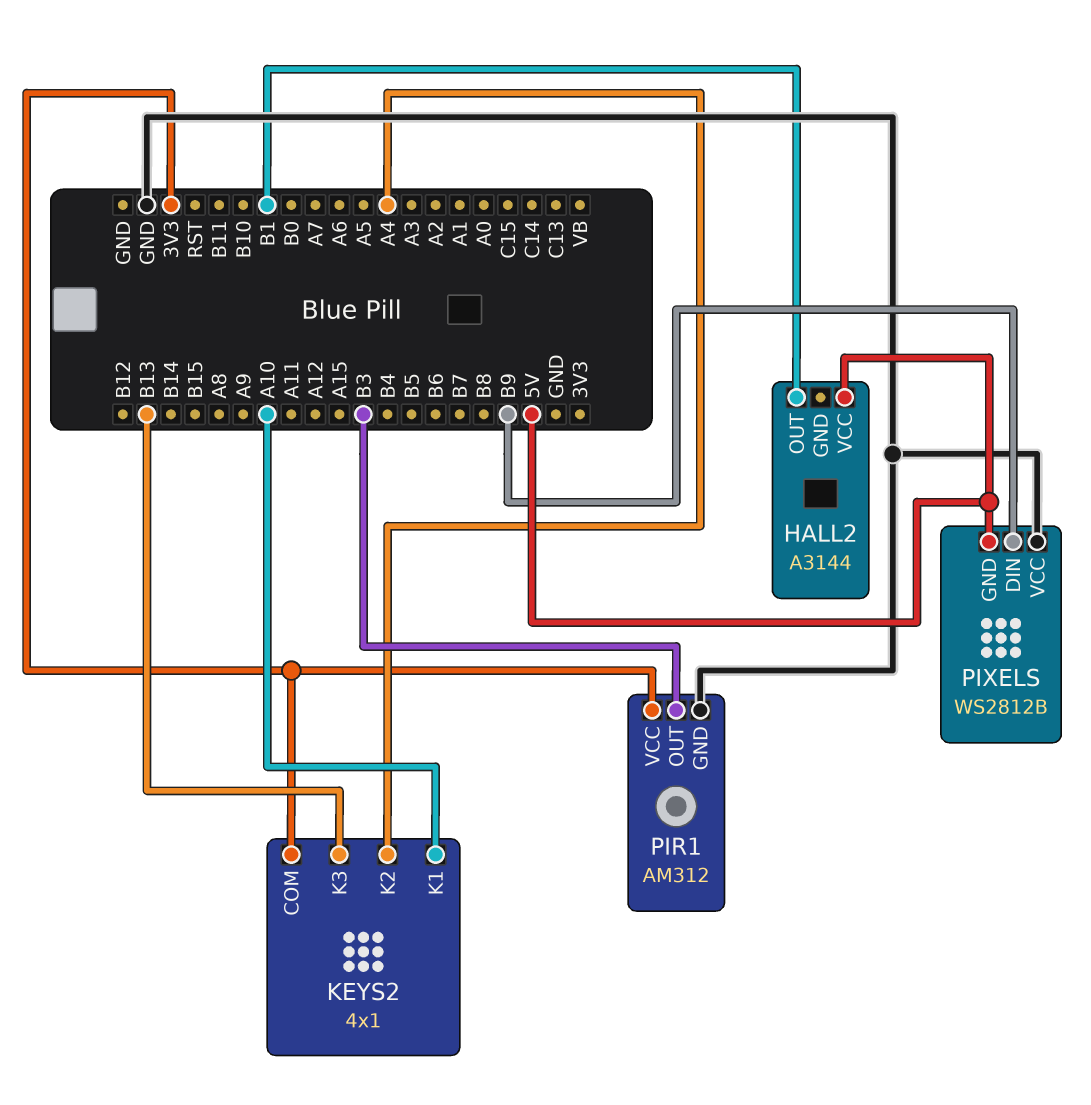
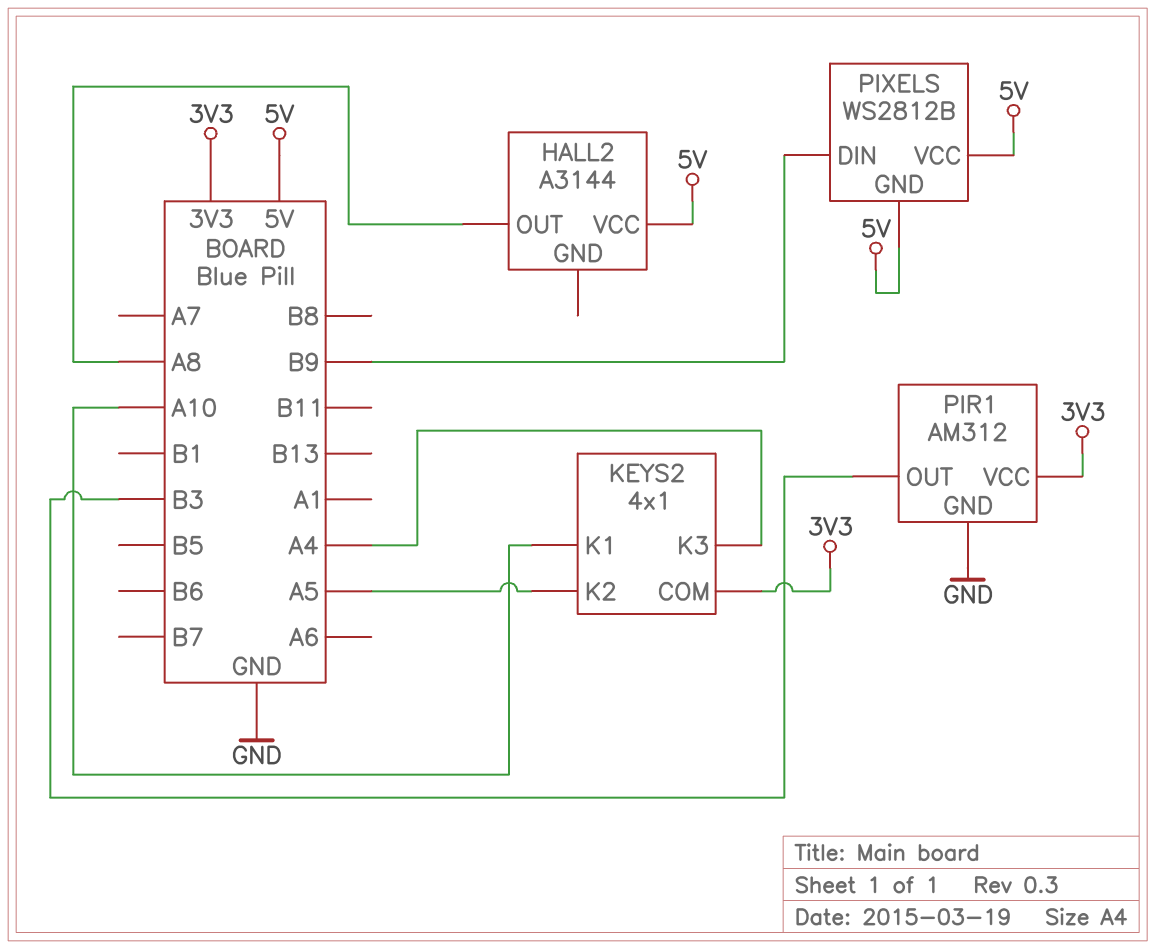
HALL2 pin OUT: B1 -> A8
KEYS2 pin K2: A4 -> A5
KEYS2 pin K3: B13 -> A4
PIXELS pin VCC: GND -> 5V

